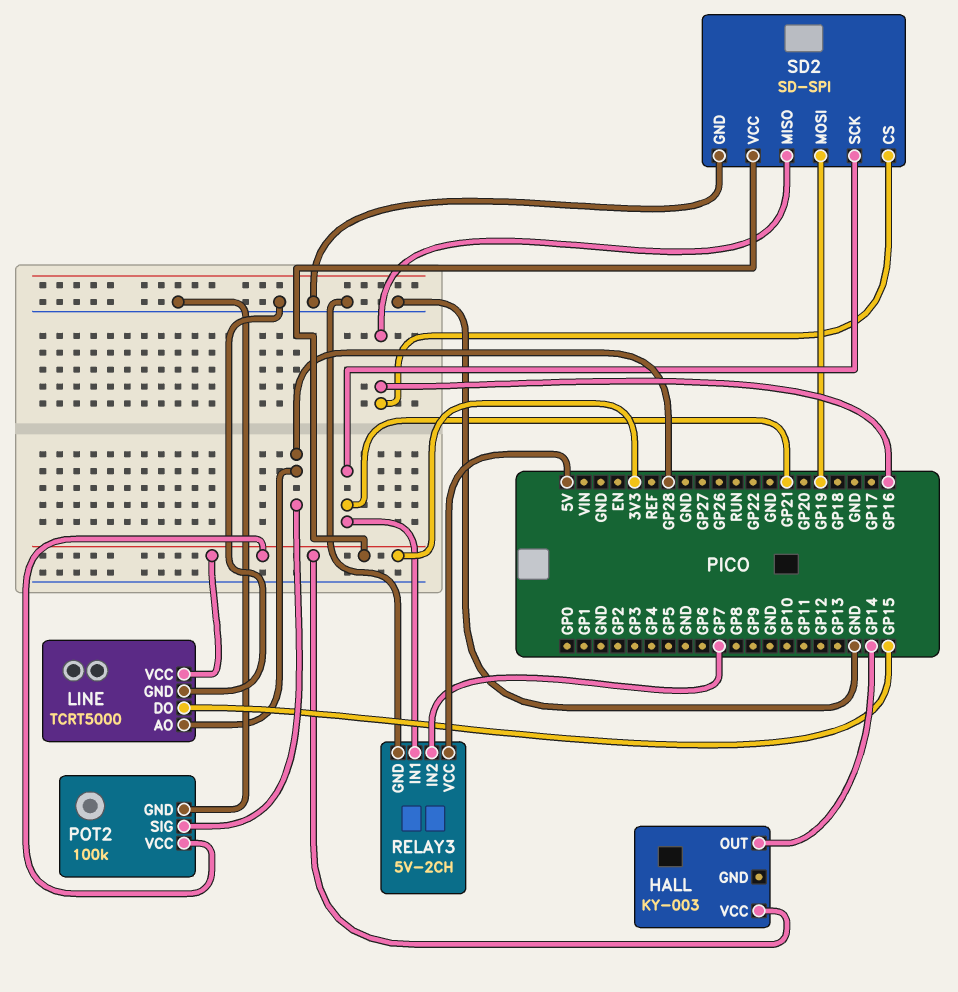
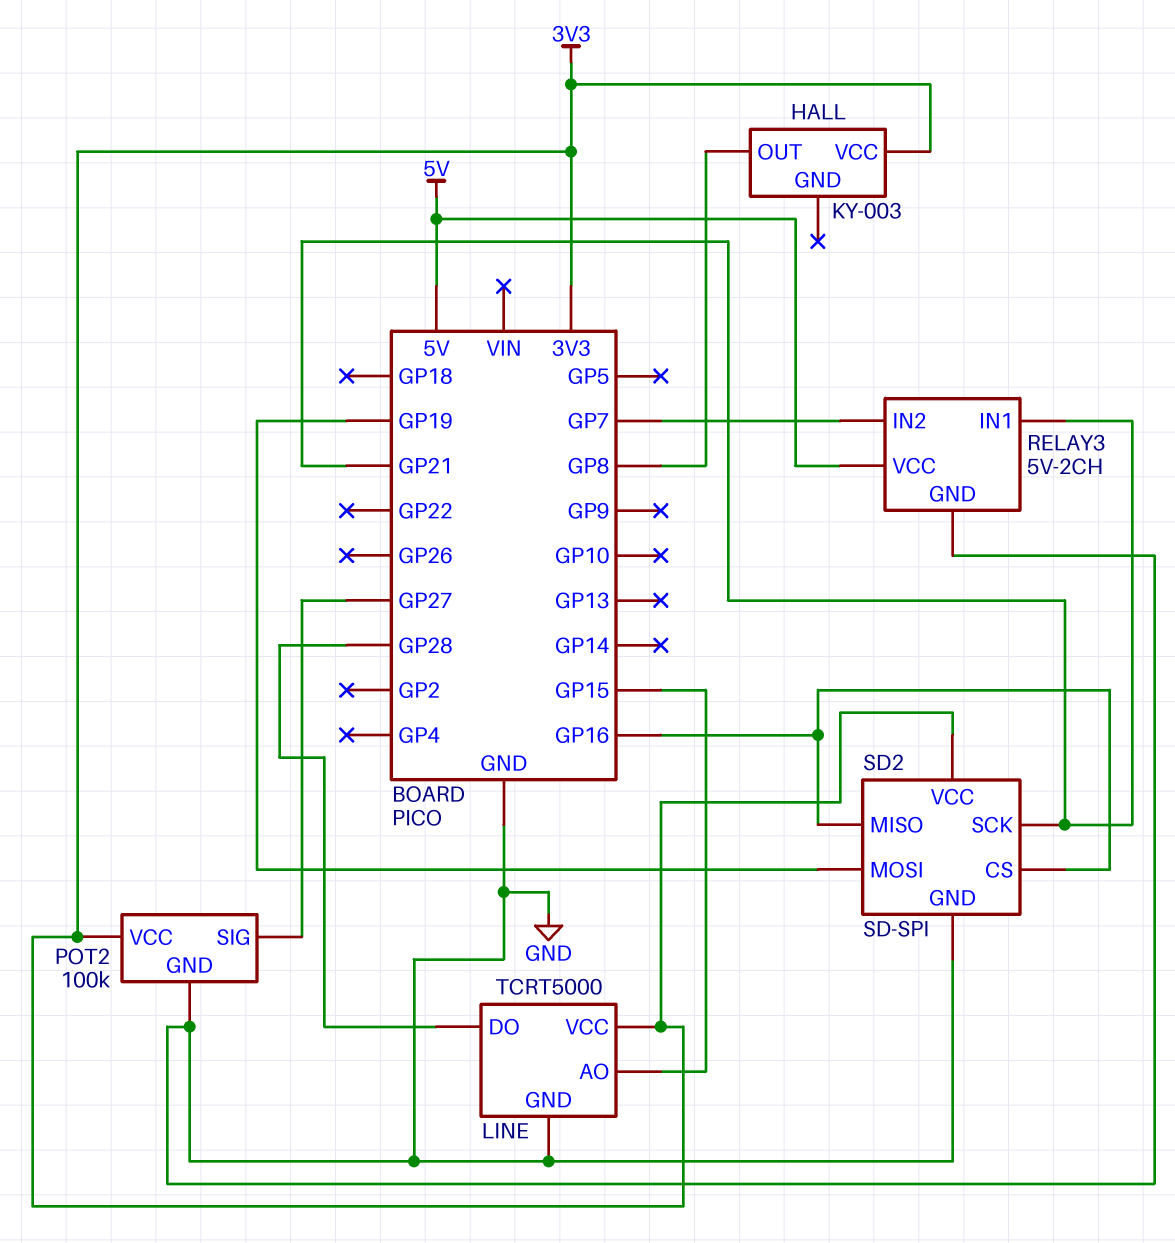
HALL pin OUT: GP14 -> GP8
LINE pin AO: GP28 -> GP15
LINE pin DO: GP15 -> GP28
POT2 pin SIG: GP28 -> GP27

